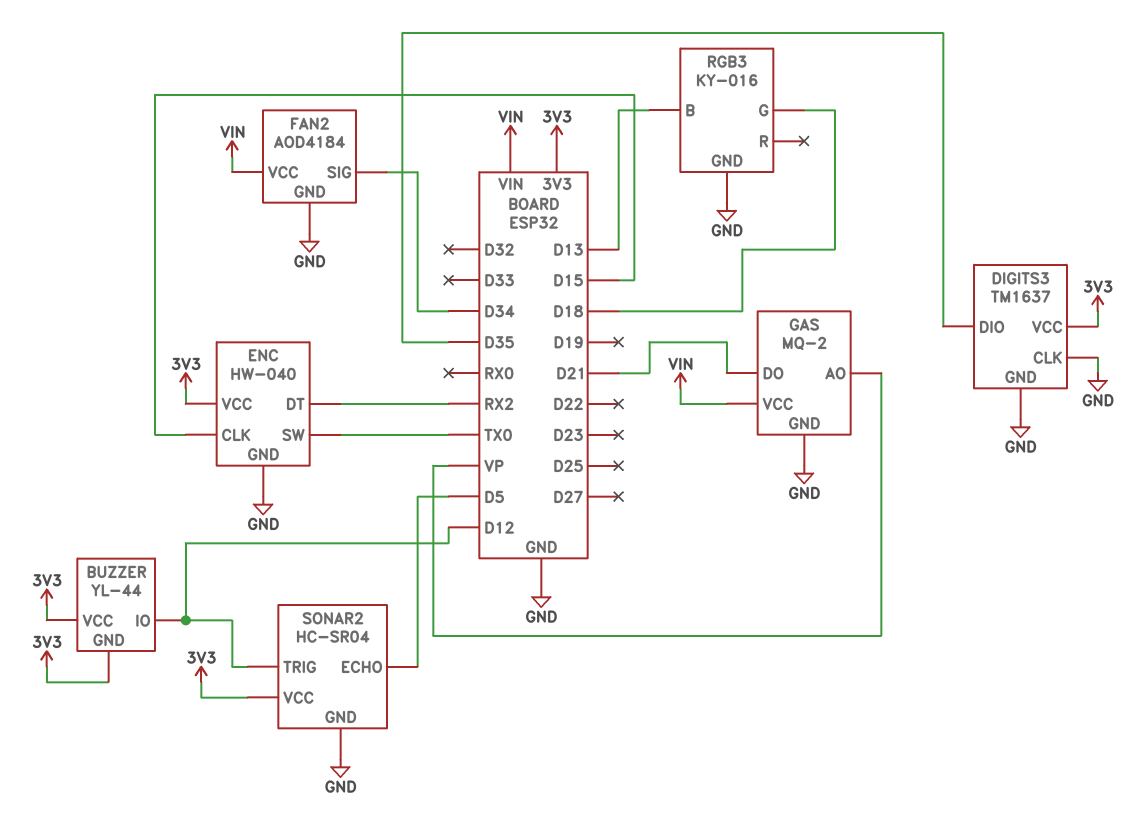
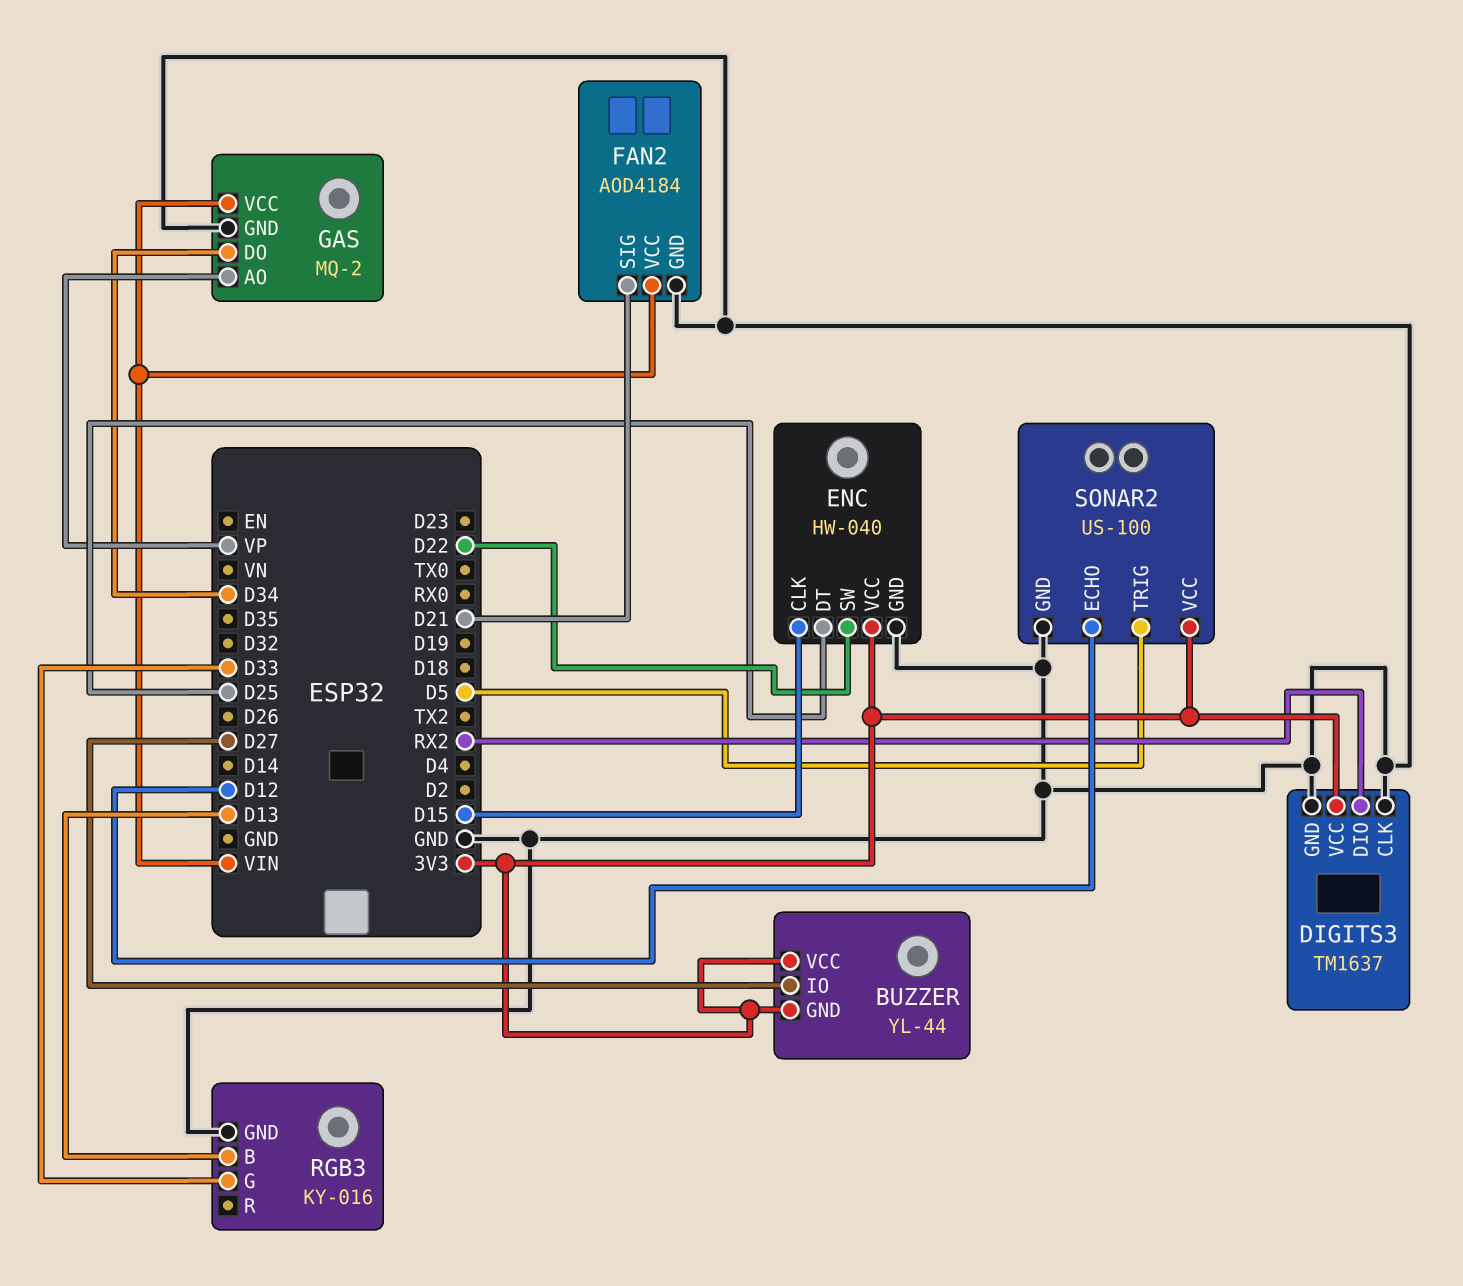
BUZZER pin IO: D12 -> D27
DIGITS3 pin DIO: D35 -> RX2
ENC pin DT: RX2 -> D25
ENC pin SW: TX0 -> D22
FAN2 pin SIG: D34 -> D21
GAS pin DO: D21 -> D34
RGB3 pin G: D18 -> D33
SONAR2: HC-SR04 -> US-100
SONAR2 pin ECHO: D5 -> D12
SONAR2 pin TRIG: D12 -> D5

